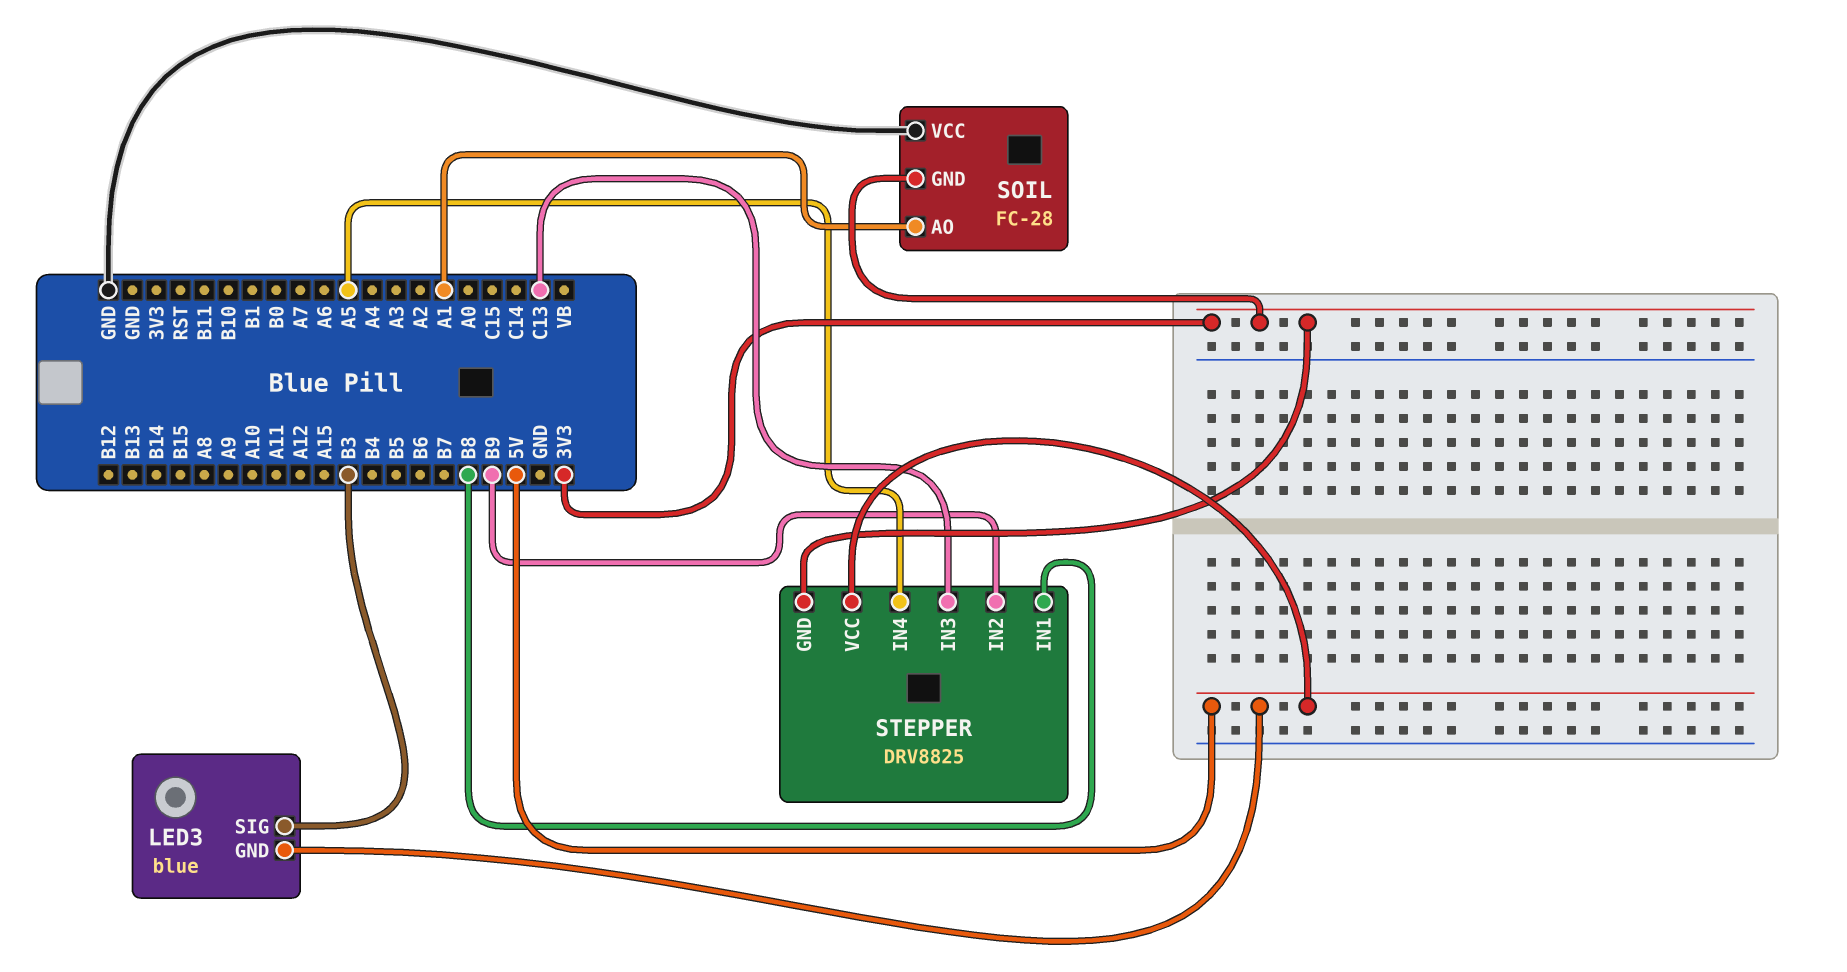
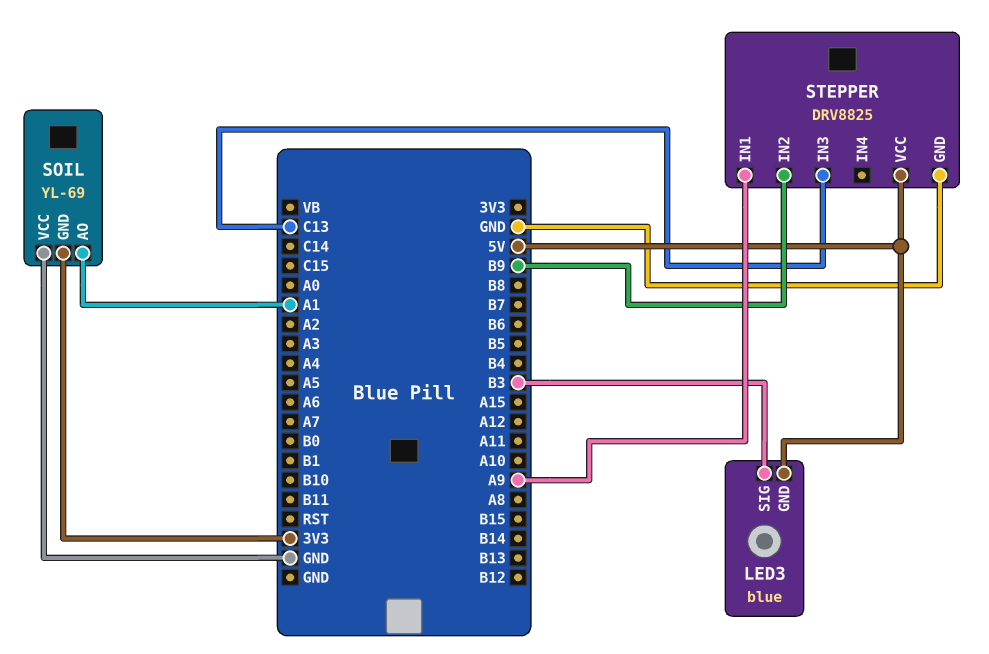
SOIL: FC-28 -> YL-69
STEPPER pin GND: 3V3 -> GND
STEPPER pin IN1: B8 -> A9
STEPPER pin IN4: A5 -> none

